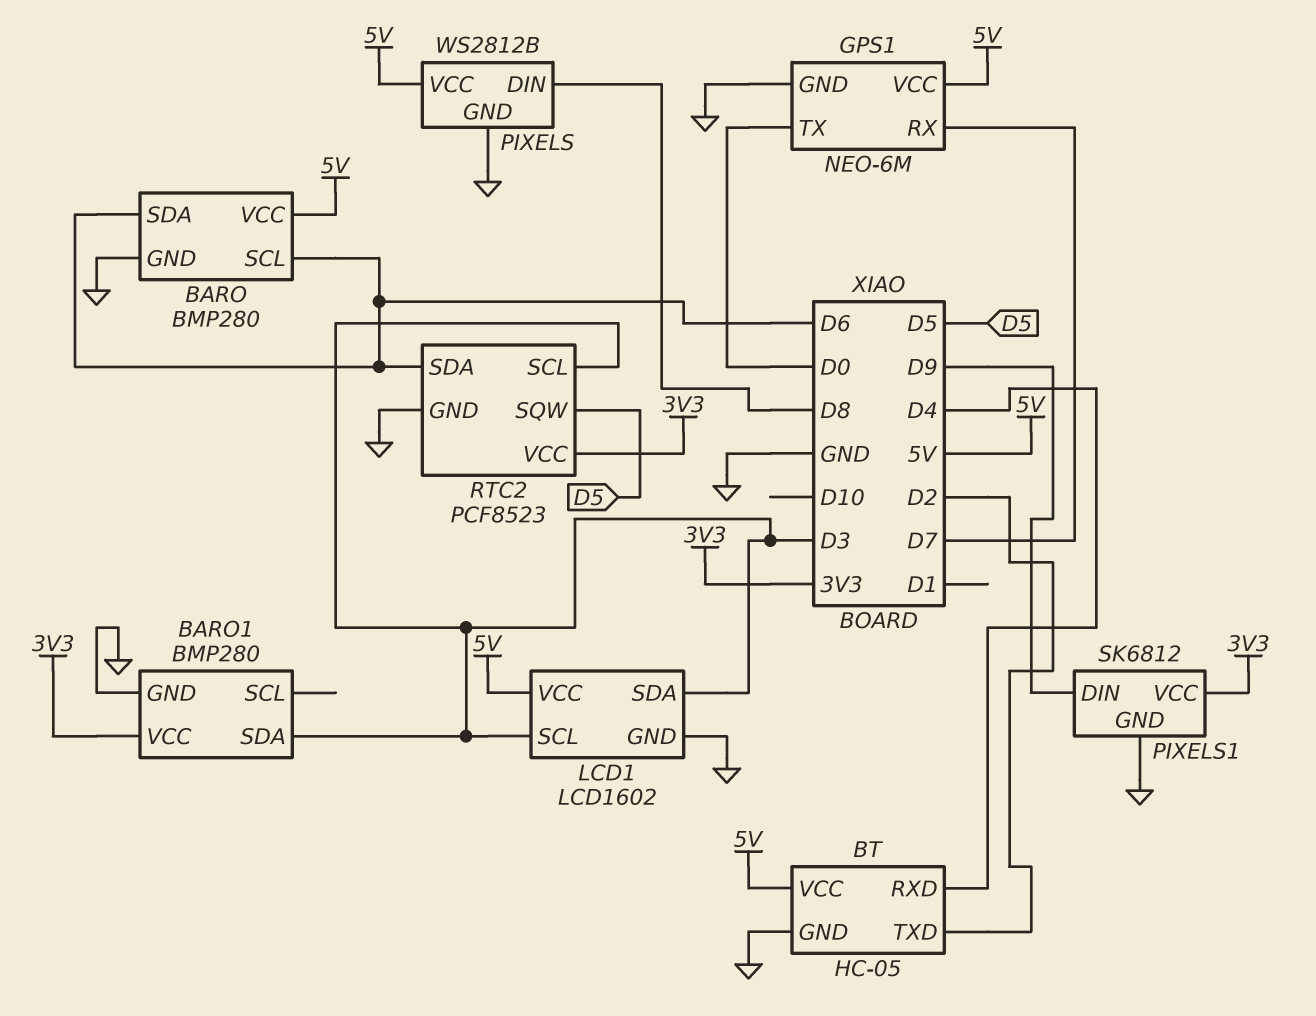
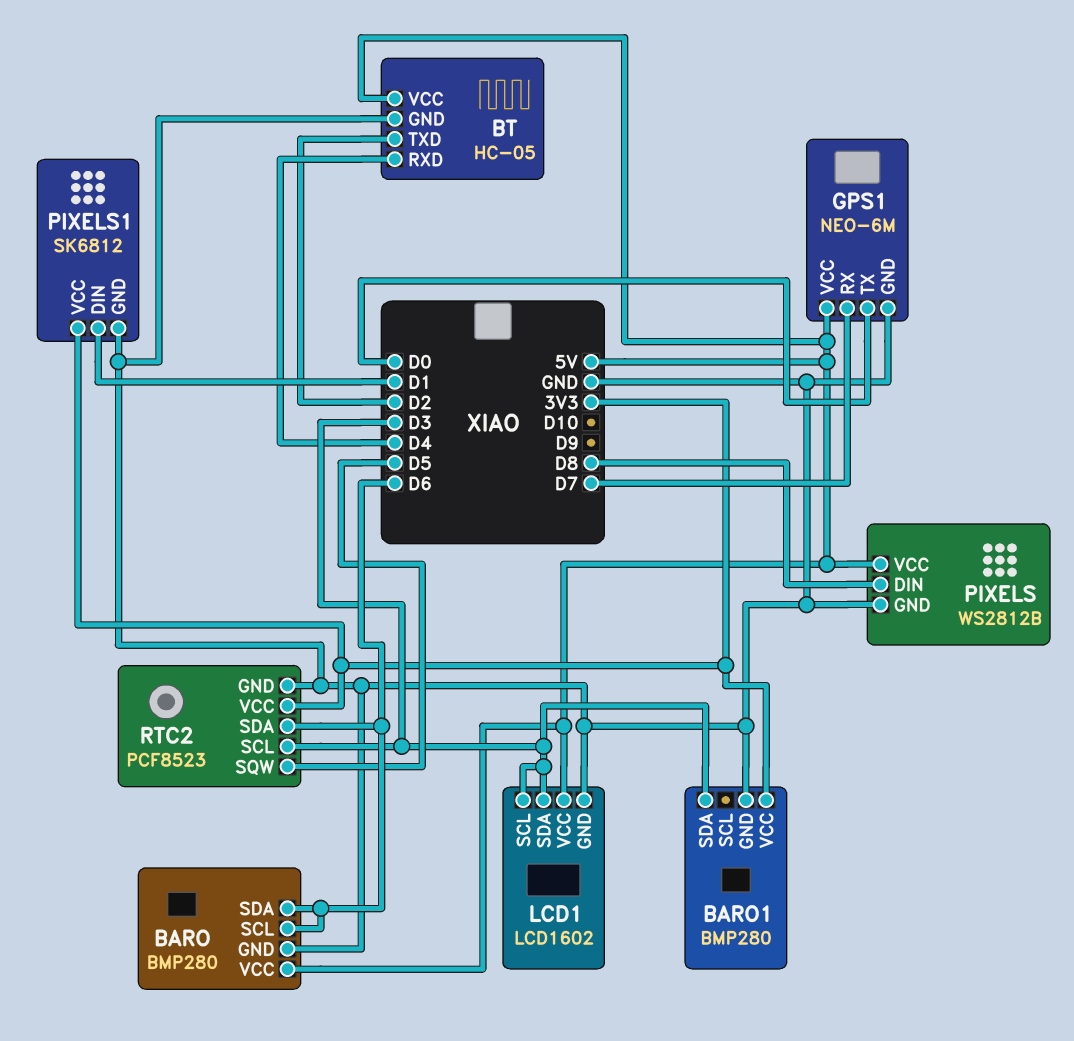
PIXELS1 pin DIN: D9 -> D1

